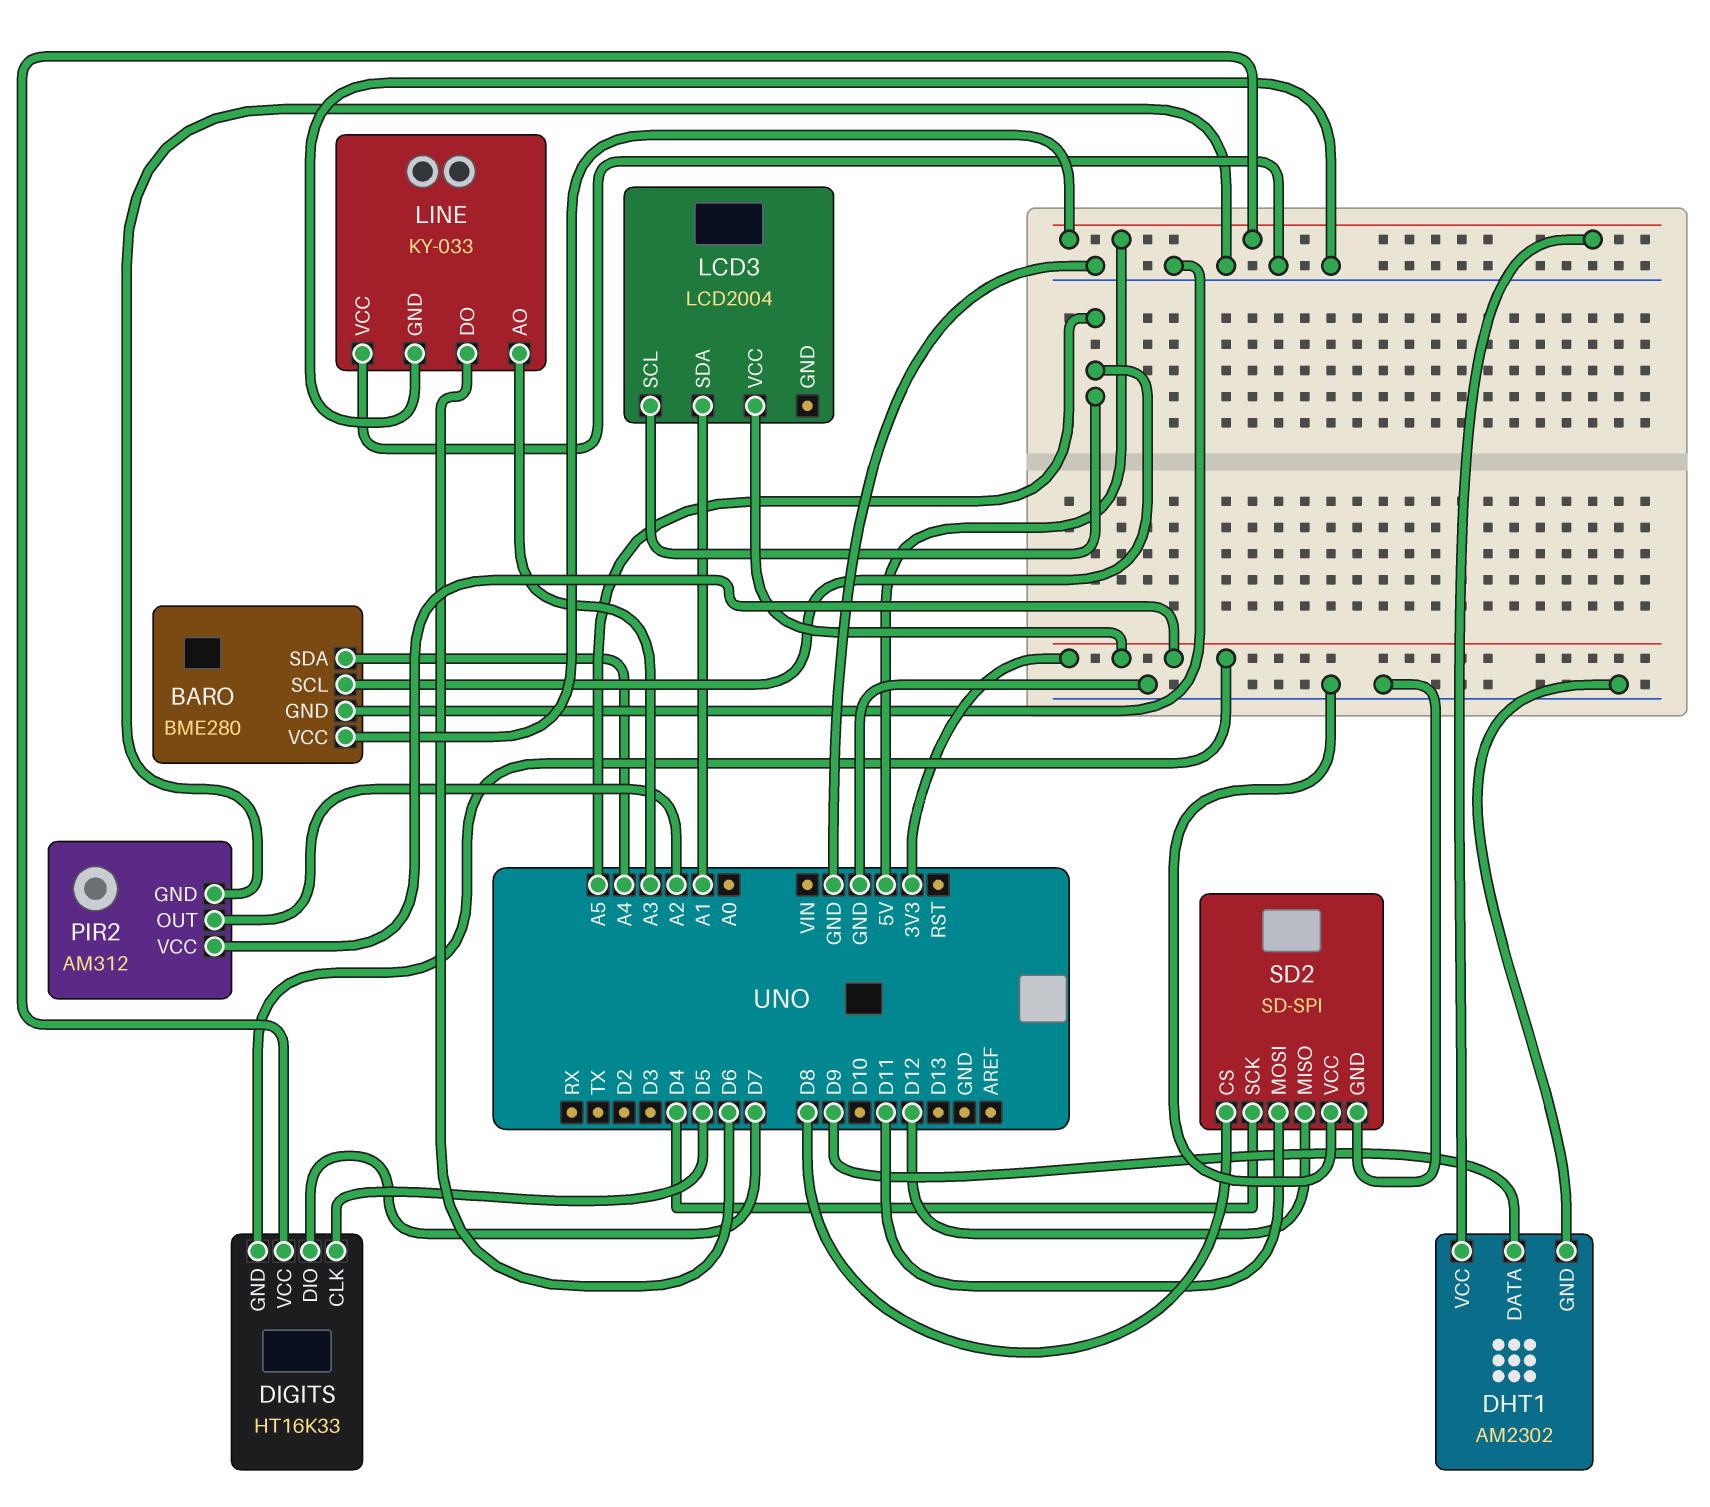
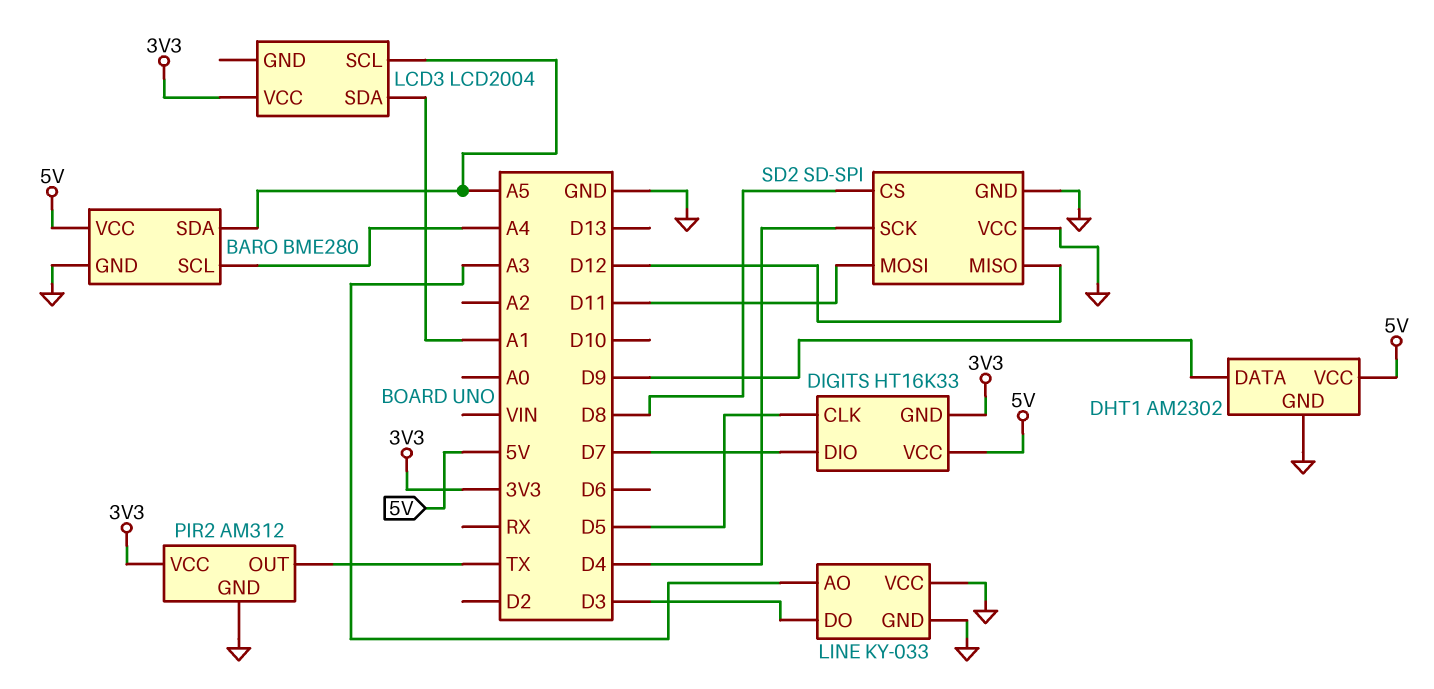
BARO pin SCL: A5 -> A4
BARO pin SDA: A4 -> A5
LINE pin DO: D6 -> D3
PIR2 pin OUT: A2 -> TX

